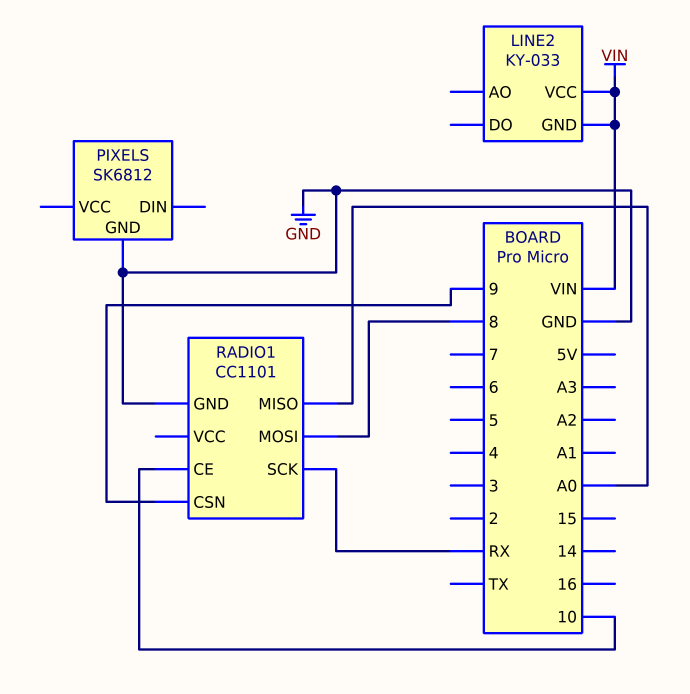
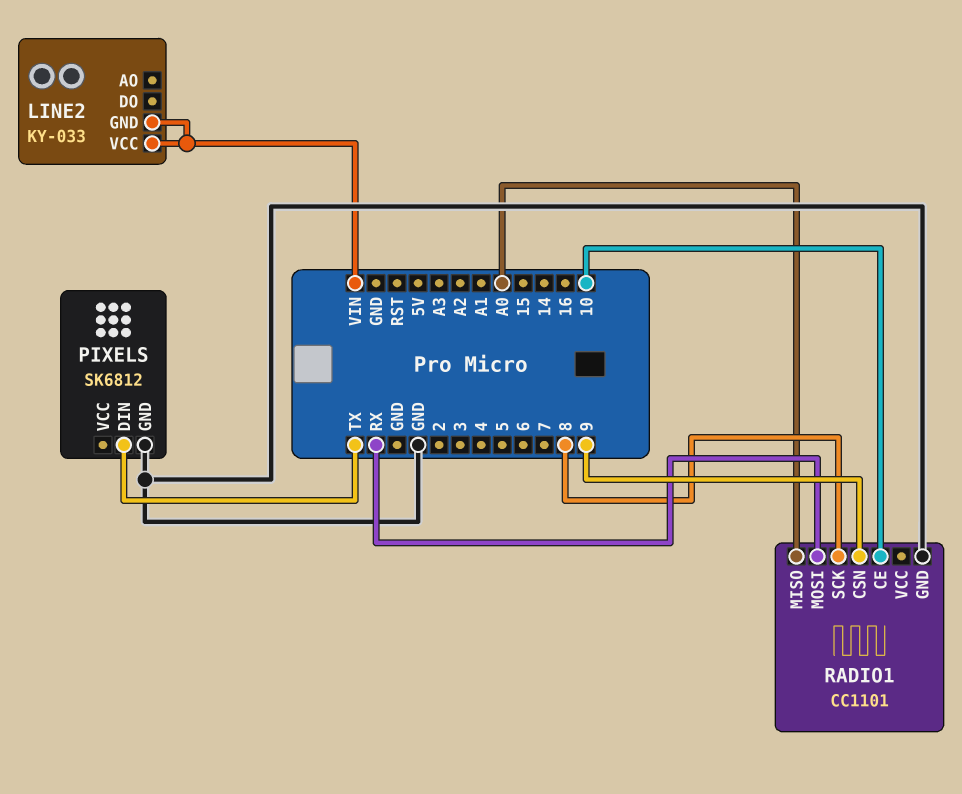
PIXELS pin DIN: none -> TX
RADIO1 pin MOSI: 8 -> RX
RADIO1 pin SCK: RX -> 8

